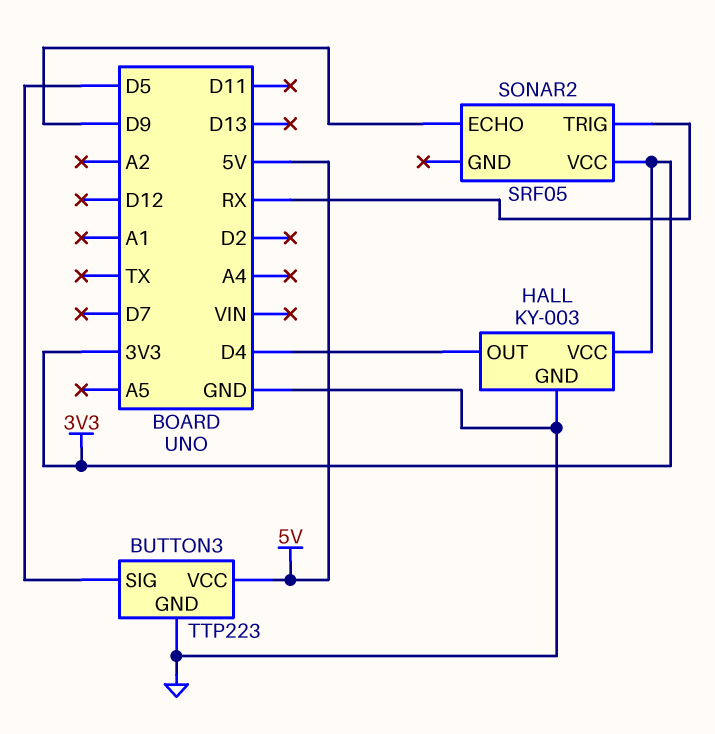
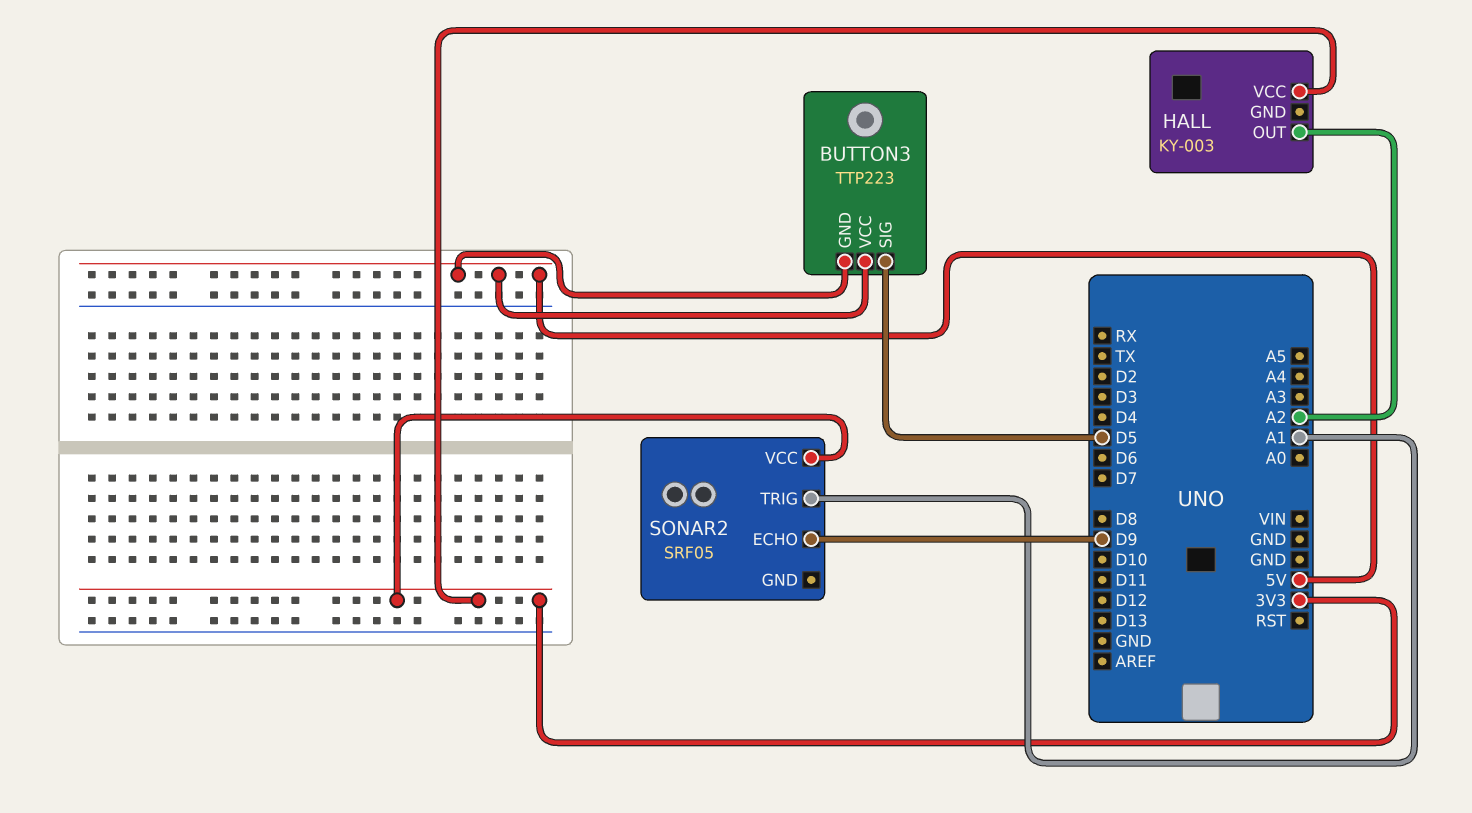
BUTTON3 pin GND: GND -> 5V
HALL pin GND: GND -> none
HALL pin OUT: D4 -> A2
SONAR2 pin TRIG: RX -> A1

